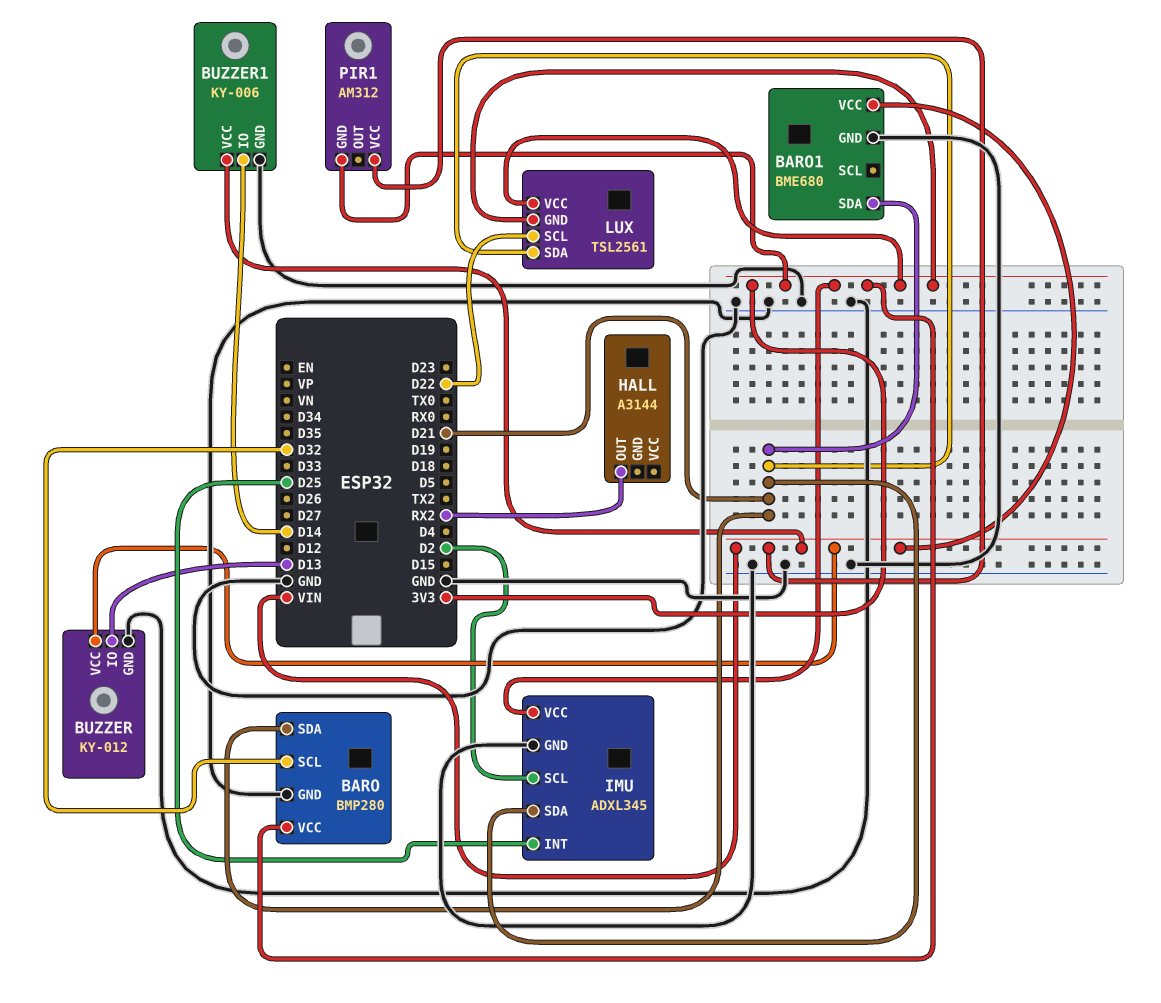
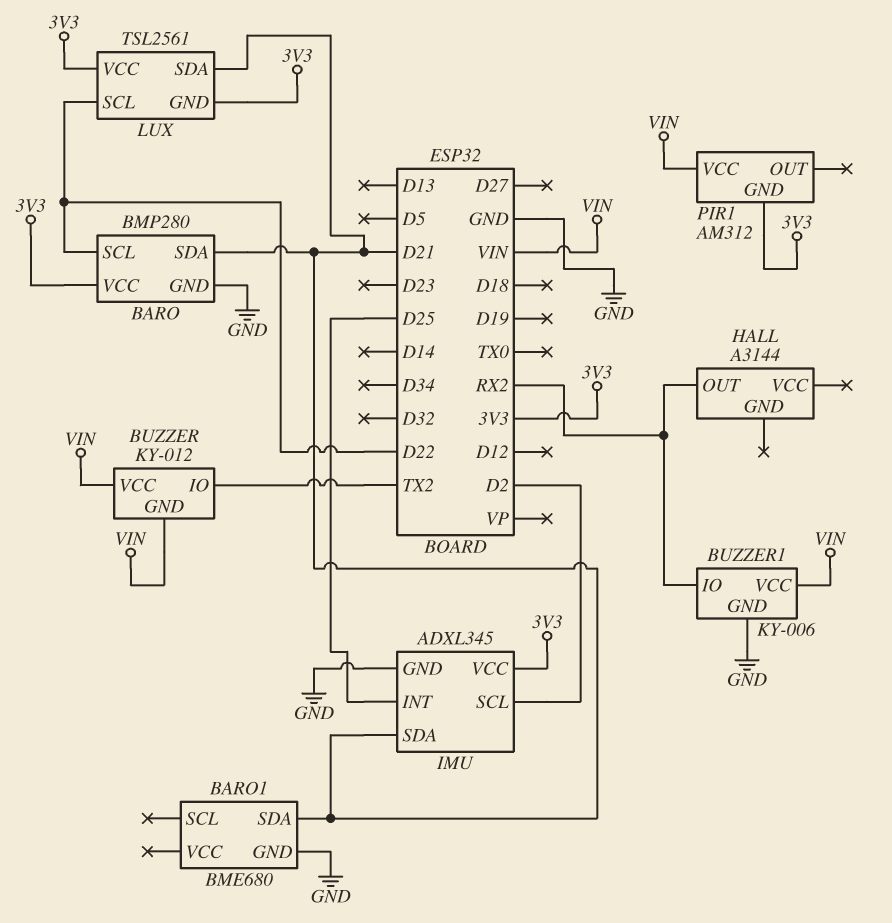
BARO pin SCL: D32 -> D22
BARO1 pin VCC: VIN -> none
BUZZER pin GND: GND -> VIN
BUZZER pin IO: D13 -> TX2
BUZZER1 pin IO: D14 -> RX2

